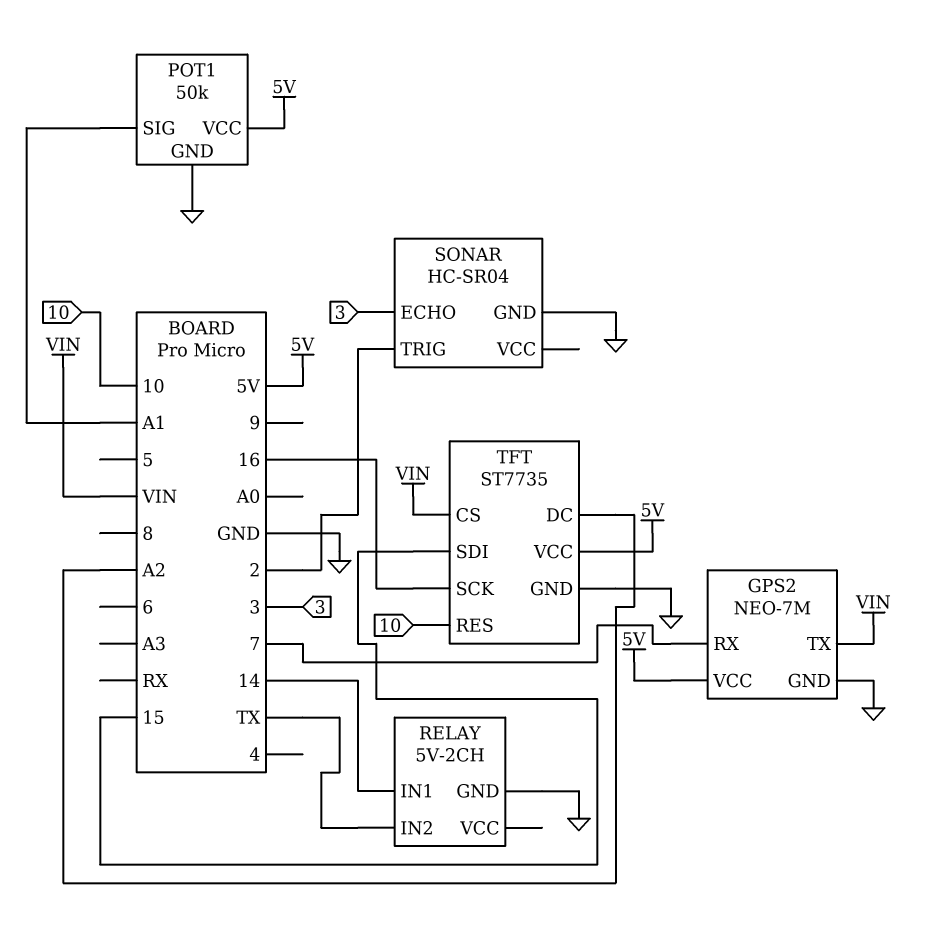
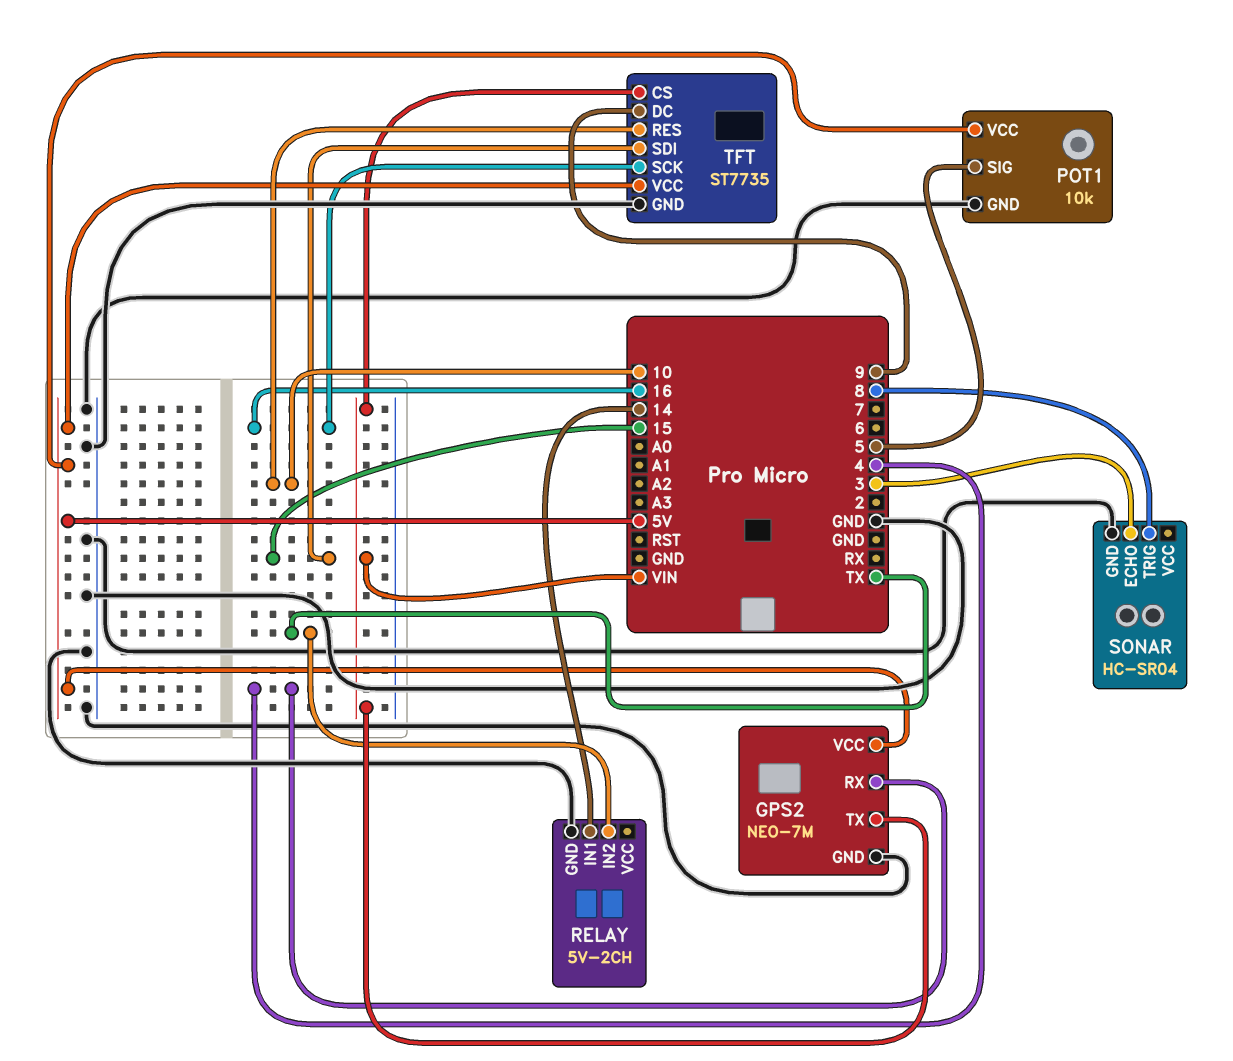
GPS2 pin RX: 7 -> 4
POT1: 50k -> 10k
POT1 pin SIG: A1 -> 5
SONAR pin TRIG: 2 -> 8
TFT pin DC: A2 -> 9

